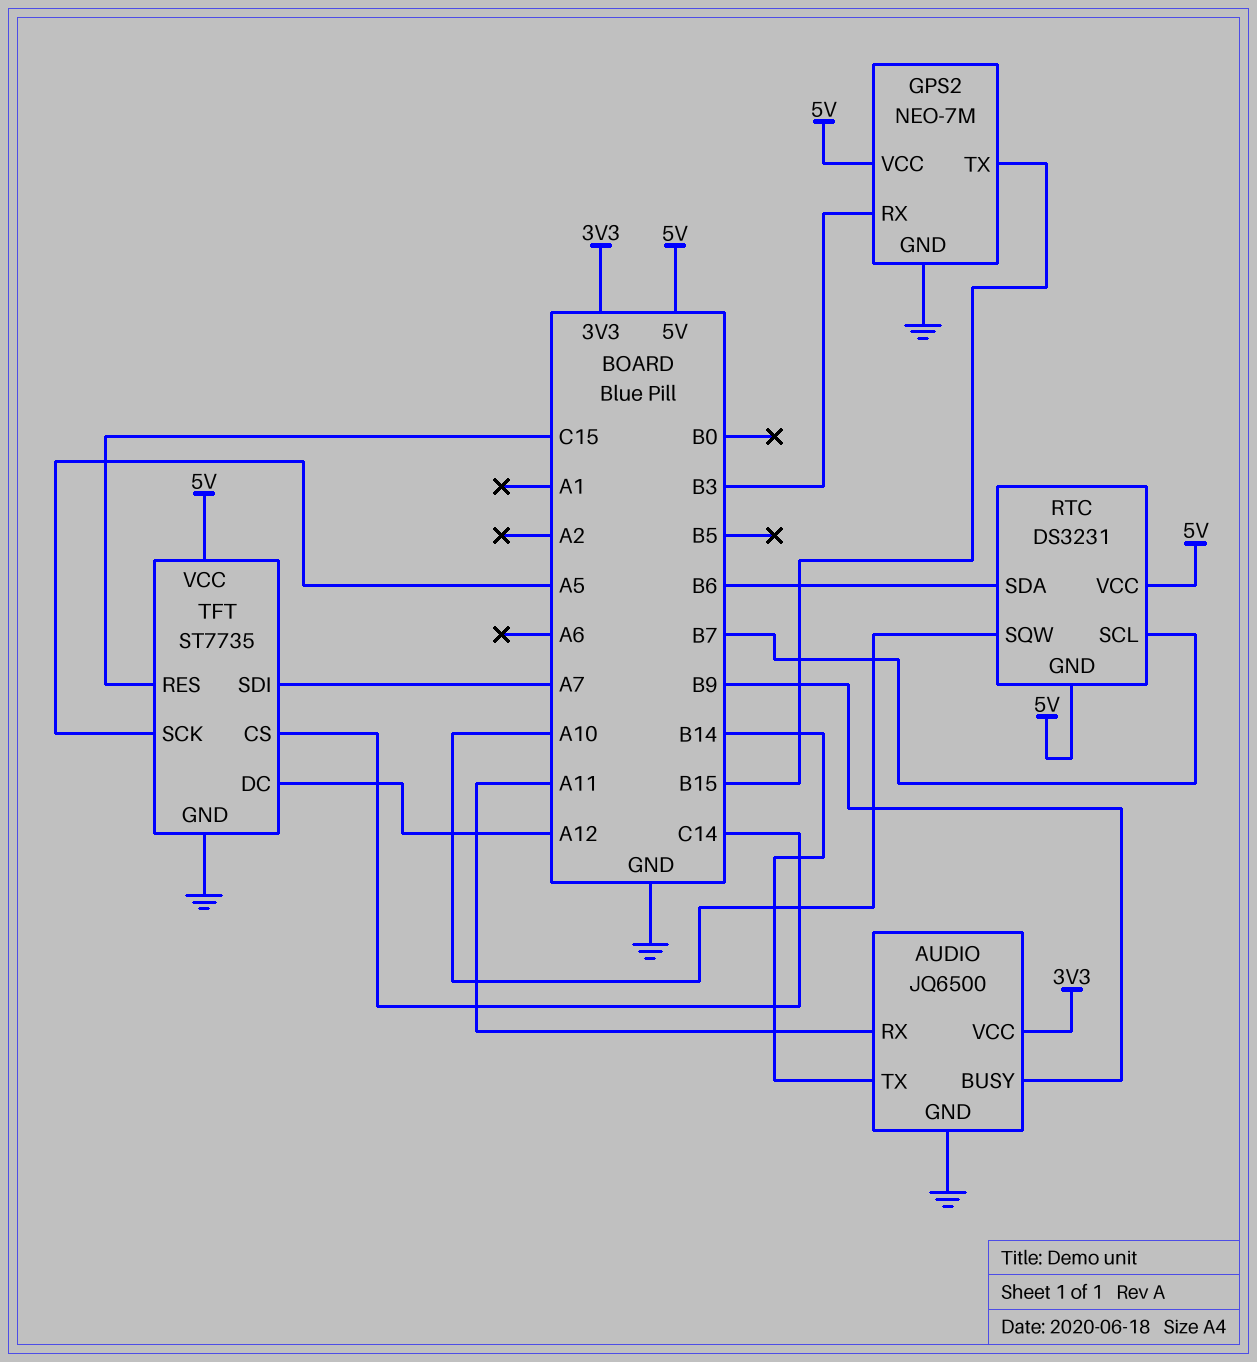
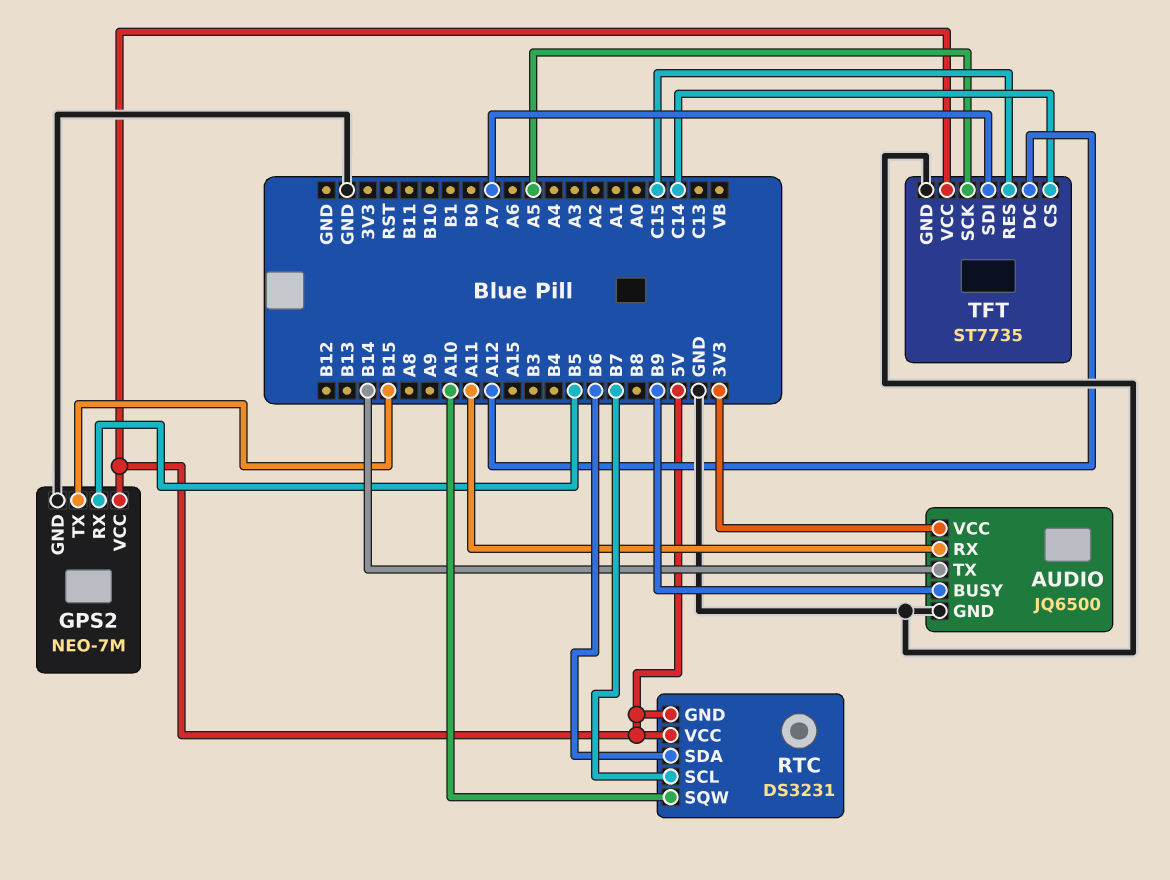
GPS2 pin RX: B3 -> B5

